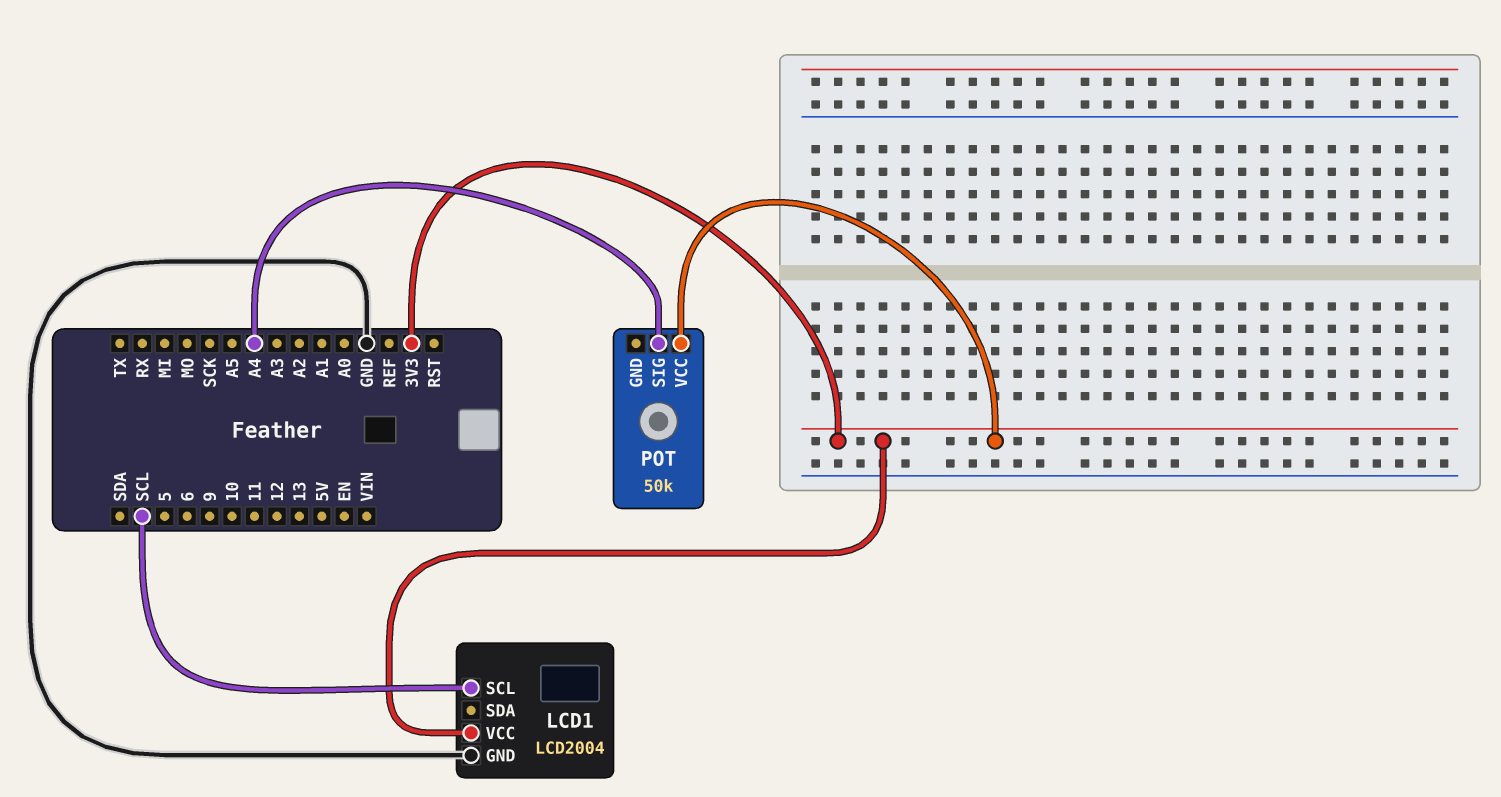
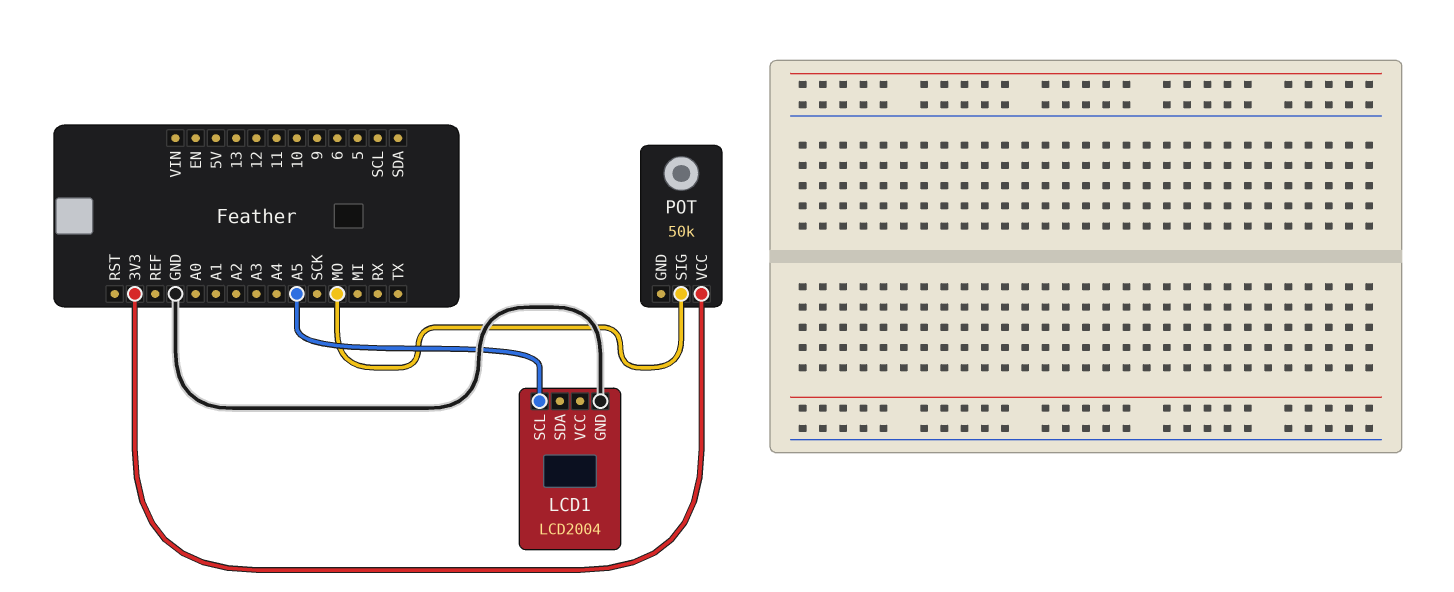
LCD1 pin SCL: SCL -> A5
LCD1 pin VCC: 3V3 -> none
POT pin SIG: A4 -> MO

